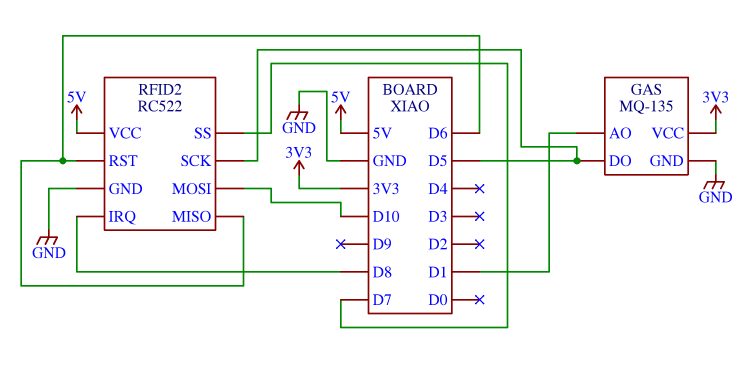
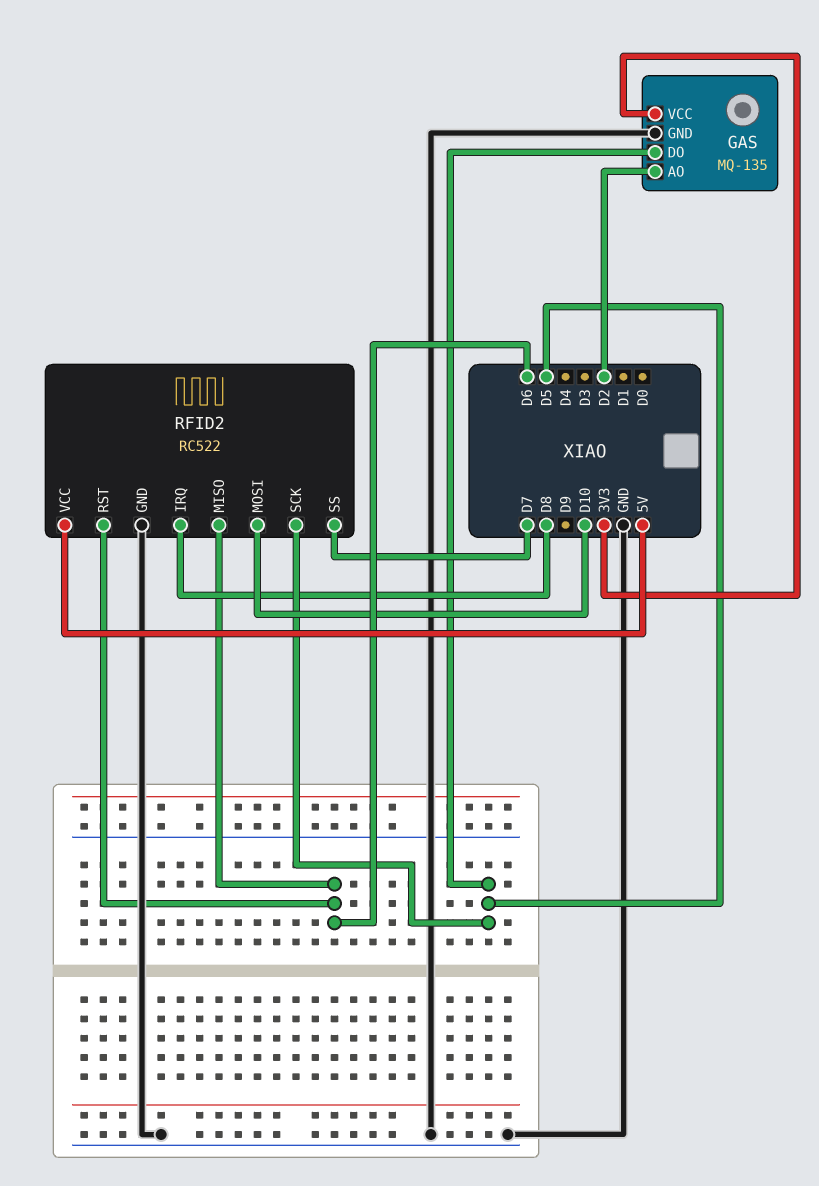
GAS pin AO: D1 -> D2

